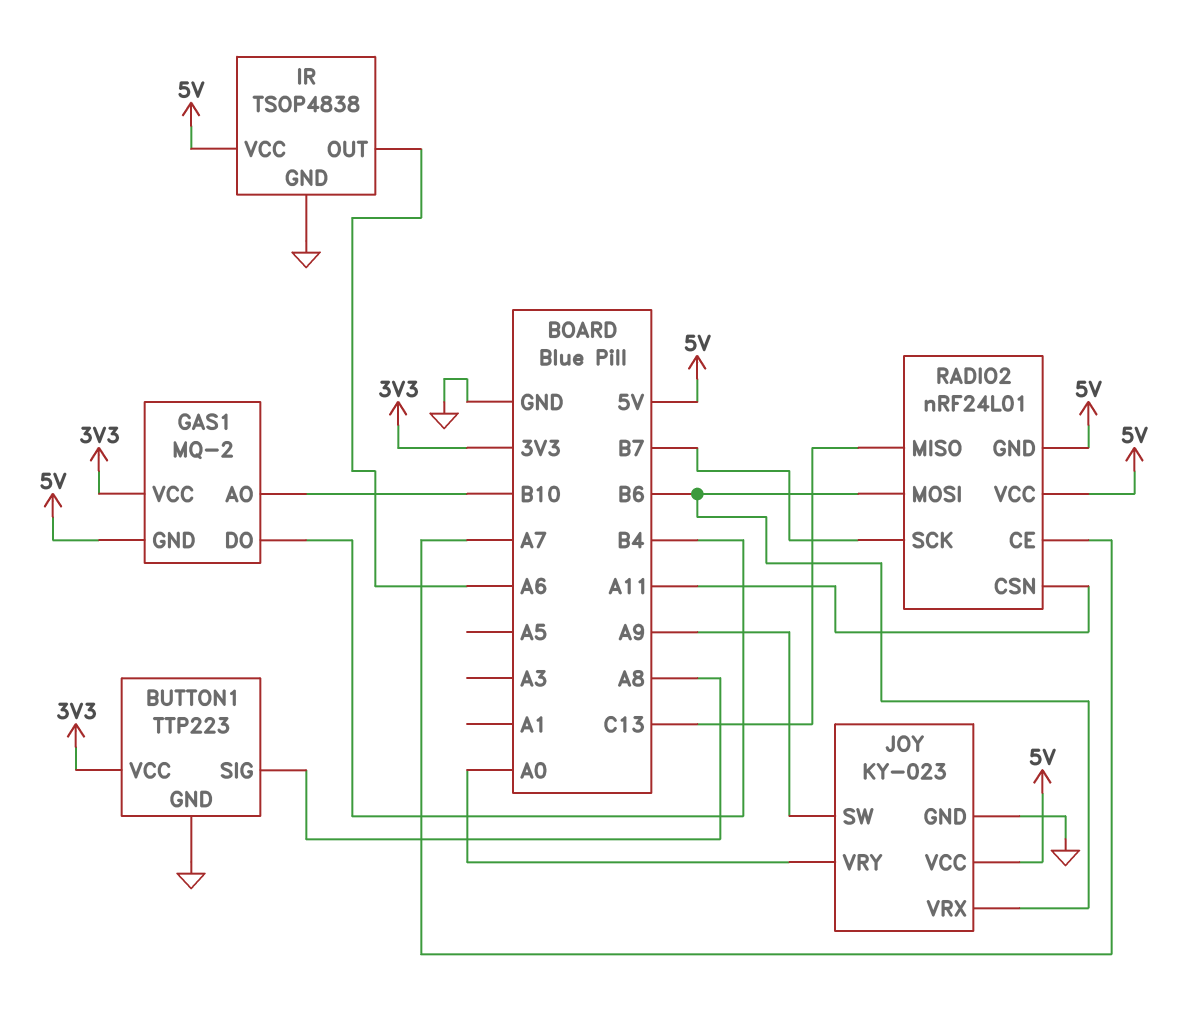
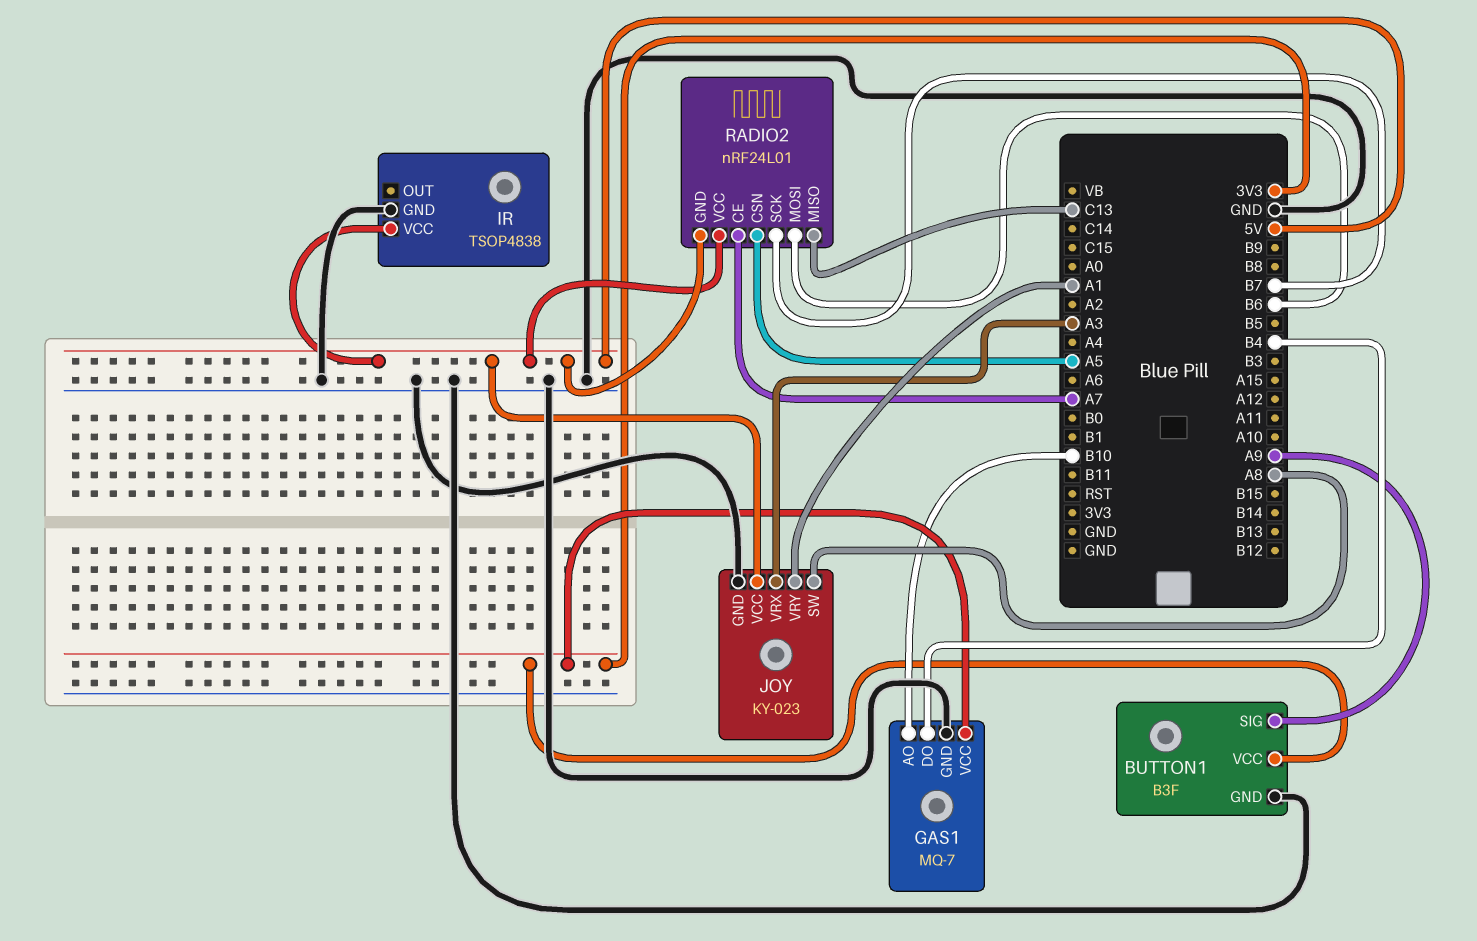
BUTTON1: TTP223 -> B3F
BUTTON1 pin SIG: A8 -> A9
GAS1: MQ-2 -> MQ-7
GAS1 pin GND: 5V -> GND
IR pin OUT: A6 -> none
JOY pin SW: A9 -> A8
JOY pin VRX: B6 -> A3
JOY pin VRY: A0 -> A1
RADIO2 pin CSN: A11 -> A5

